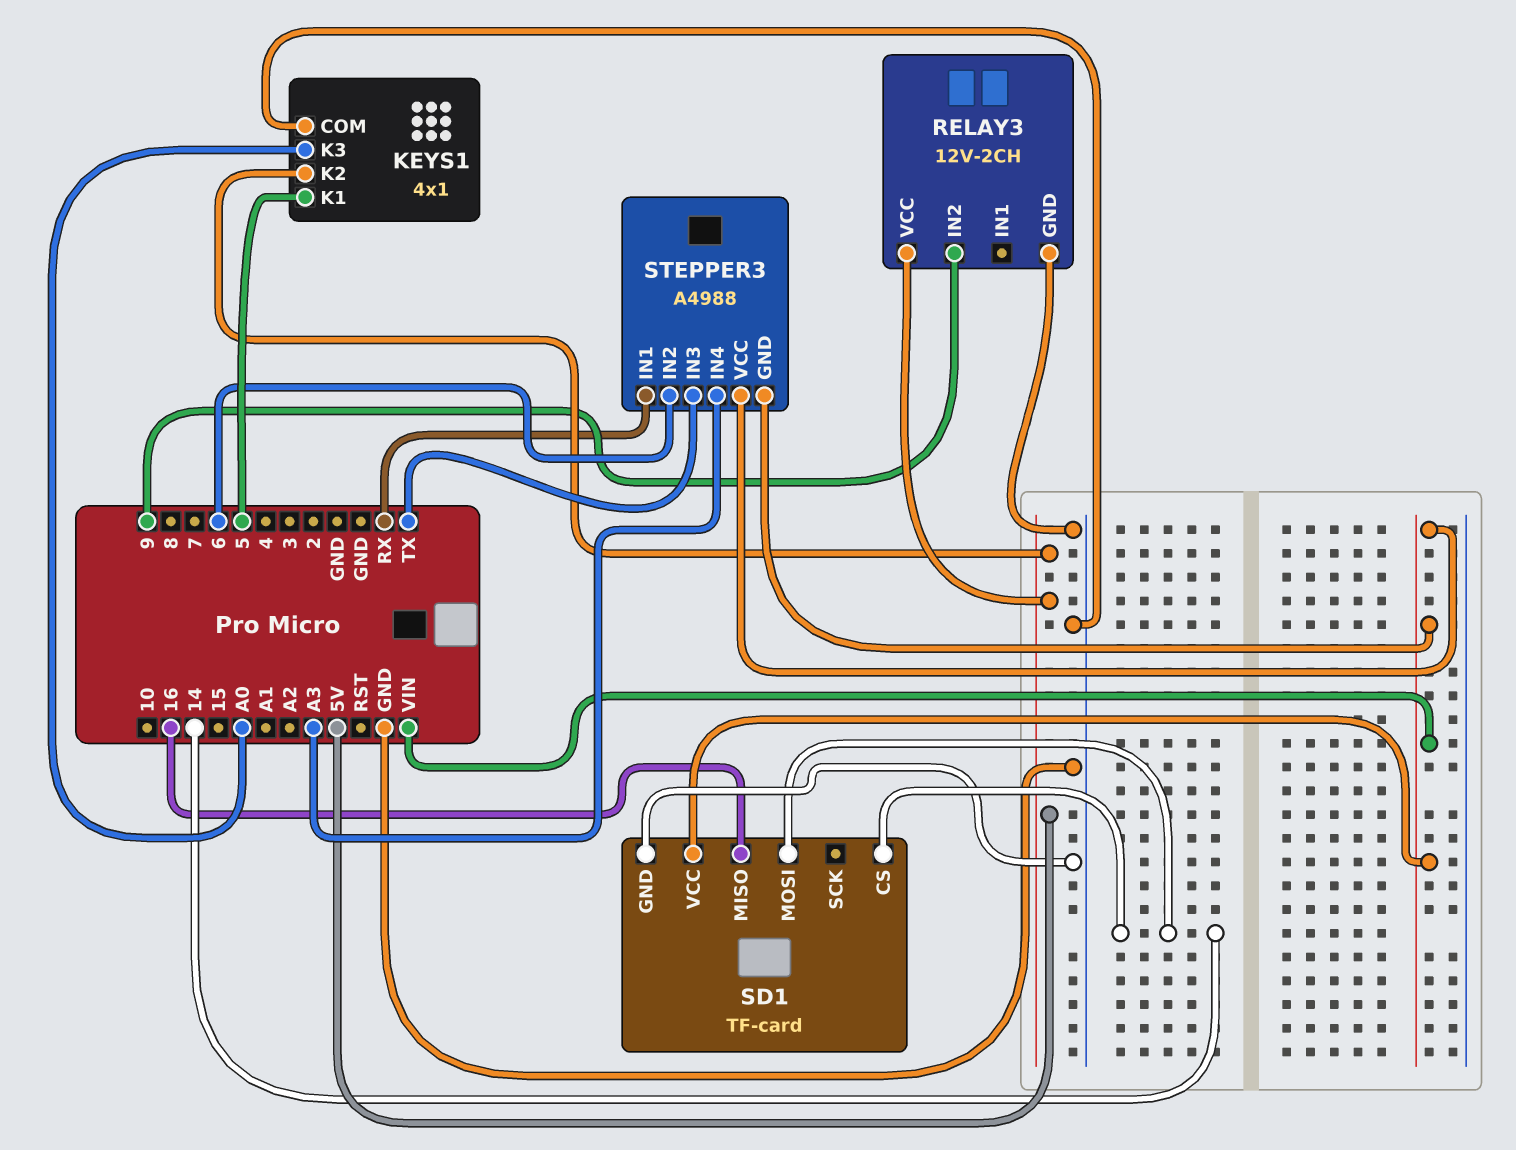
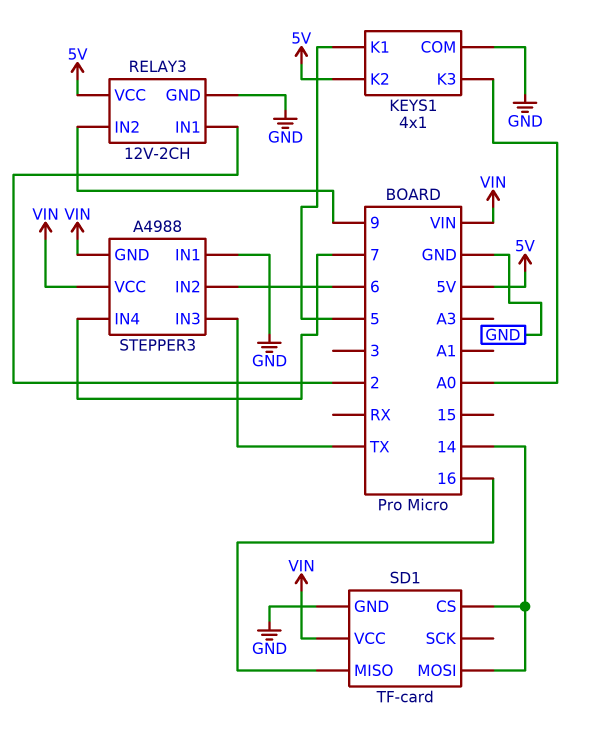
RELAY3 pin IN1: none -> 2
STEPPER3 pin IN1: RX -> GND
STEPPER3 pin IN4: A3 -> 7

